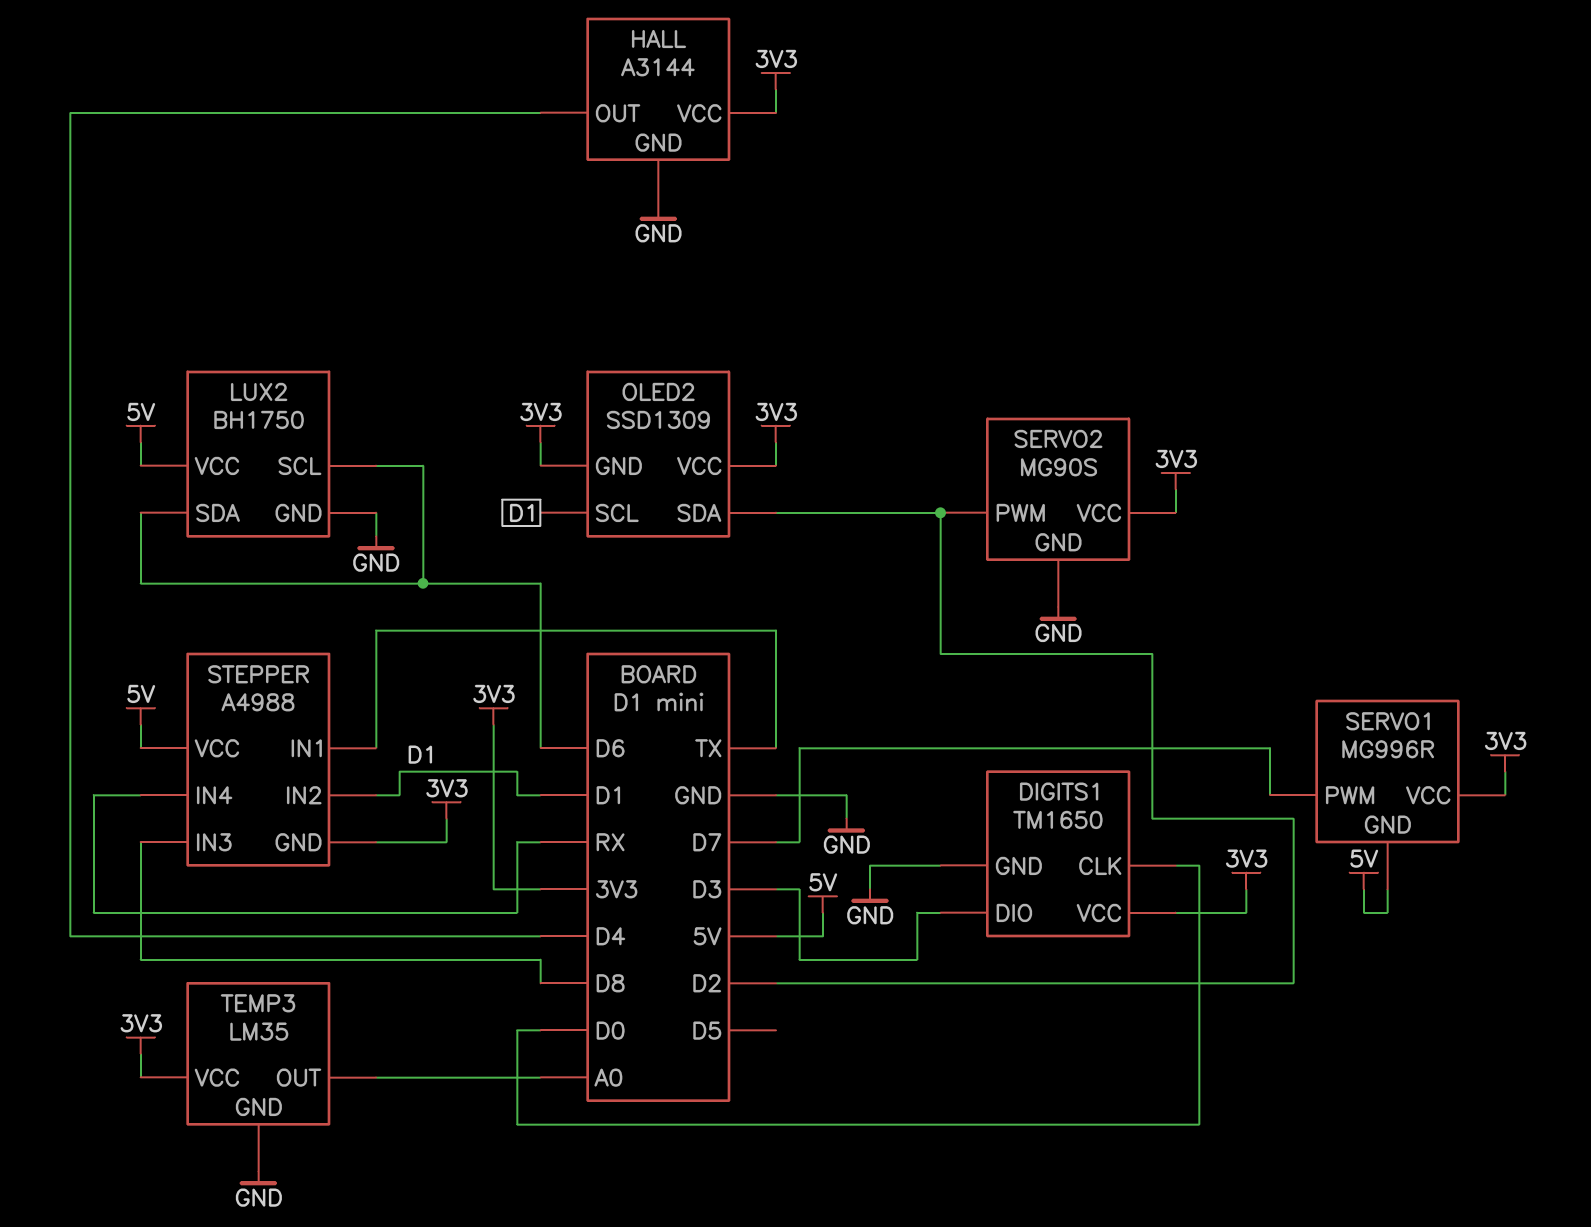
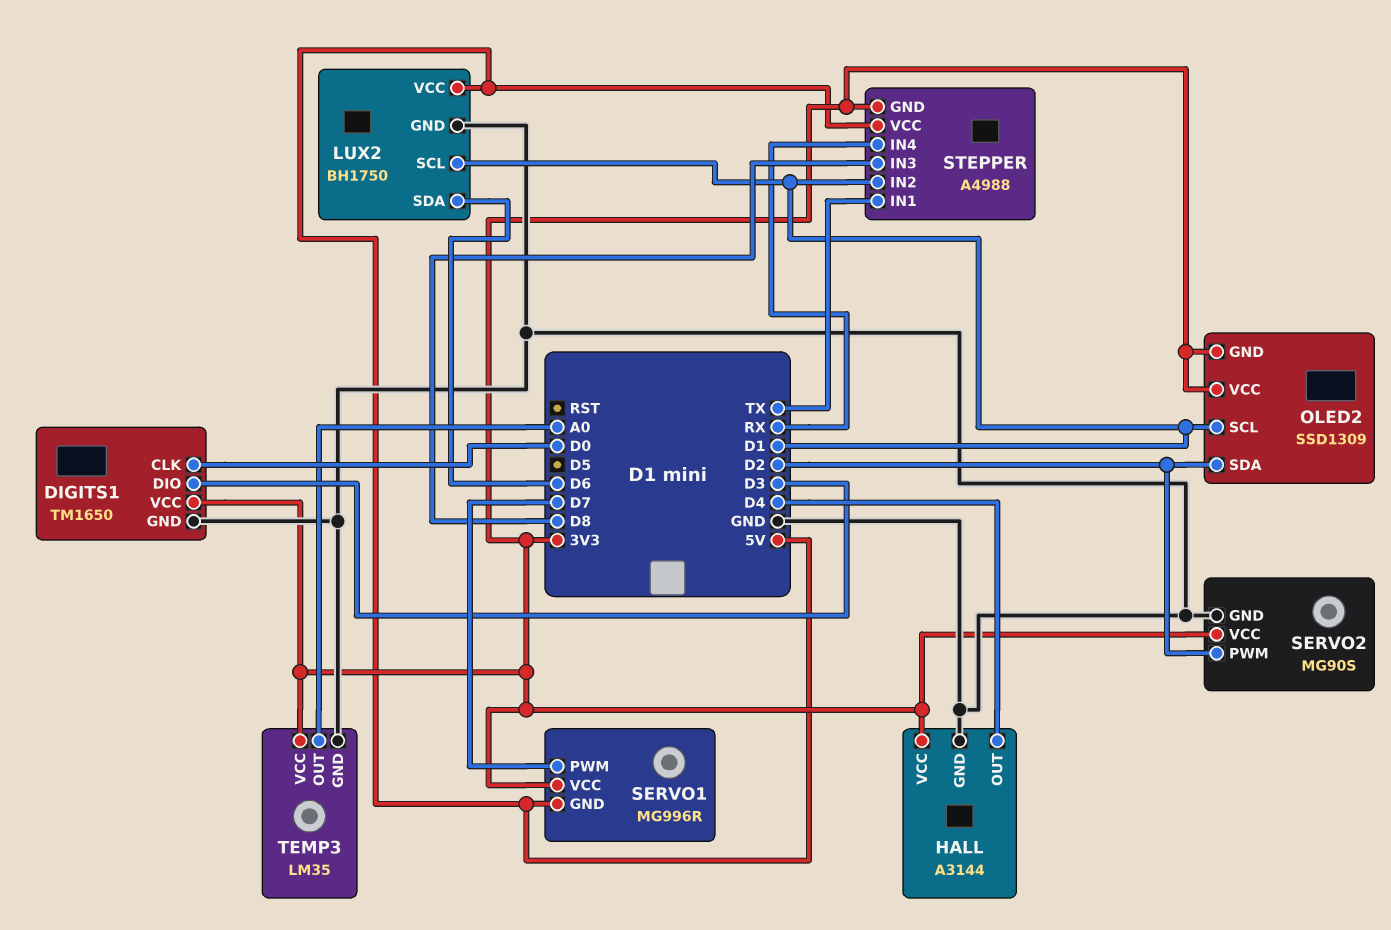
LUX2 pin SCL: D6 -> D1

